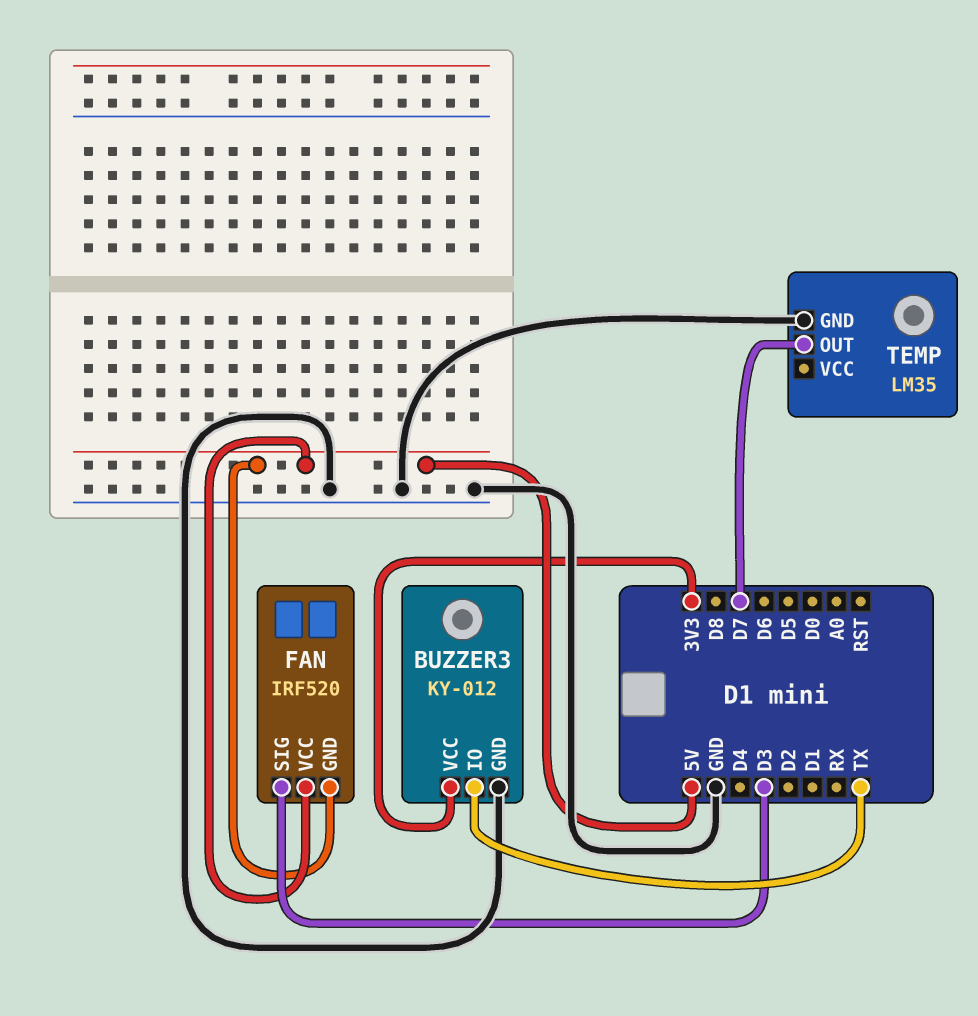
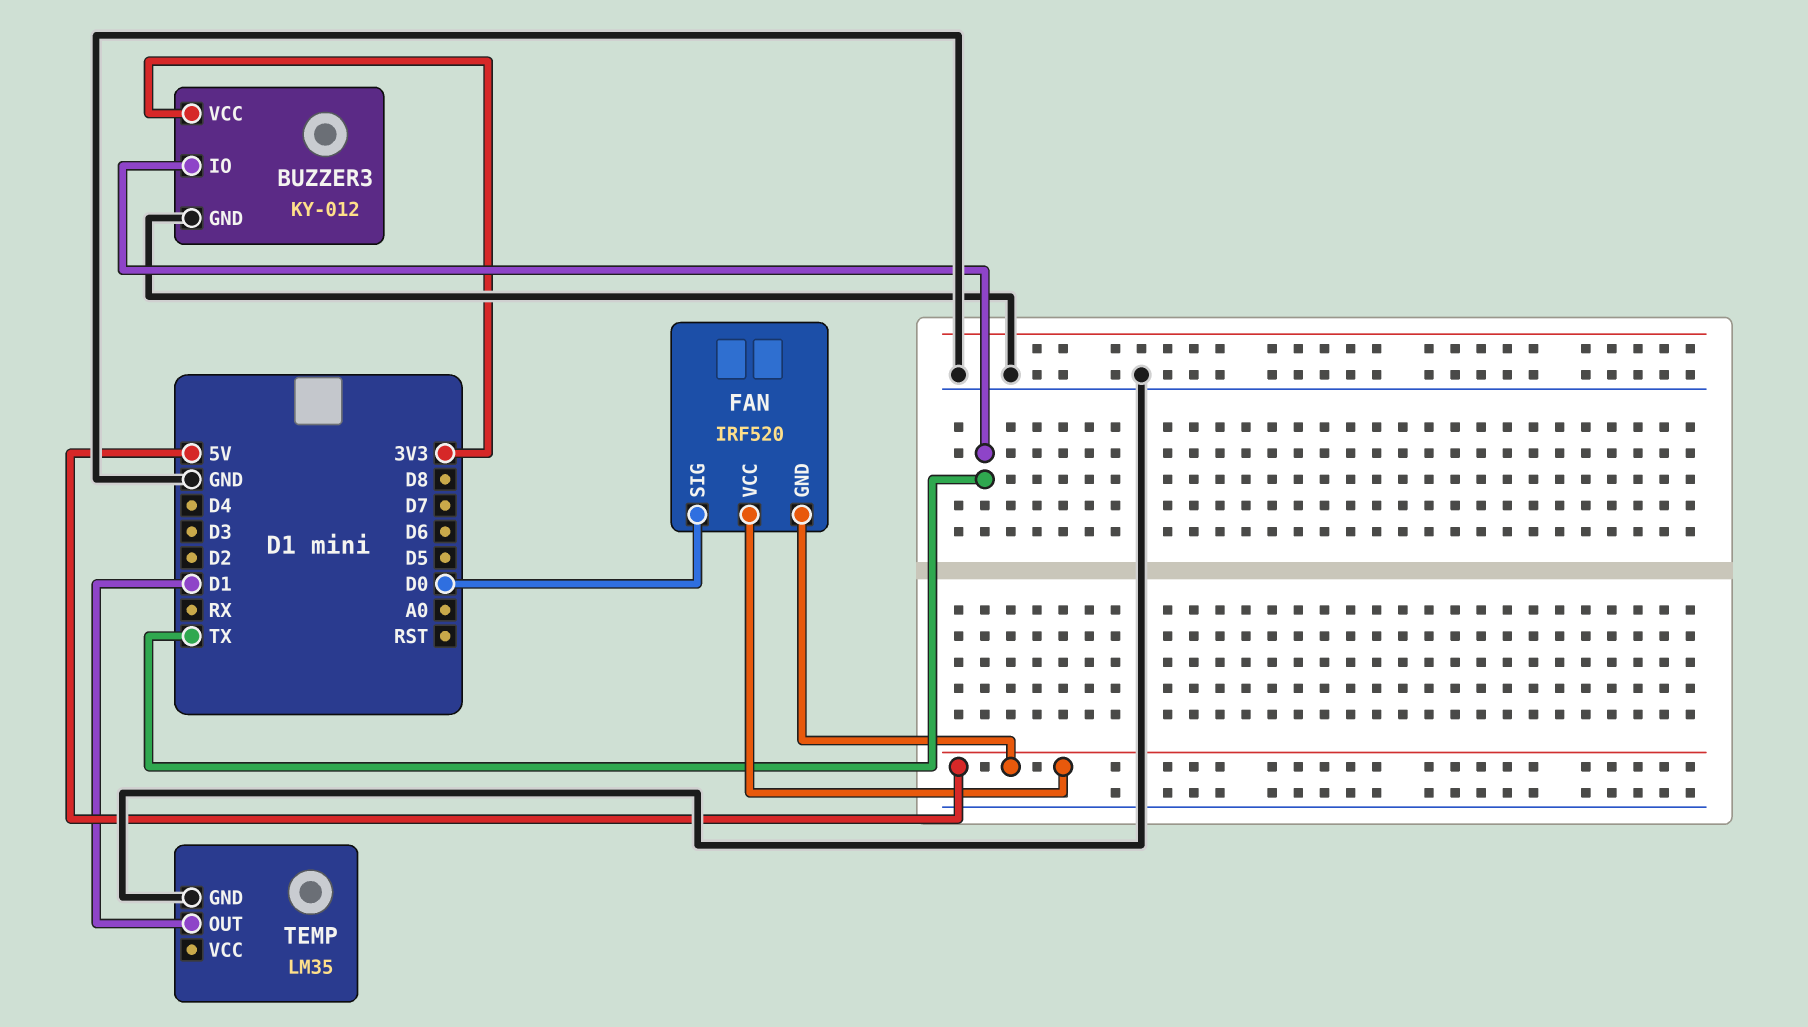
FAN pin SIG: D3 -> D0
TEMP pin OUT: D7 -> D1

